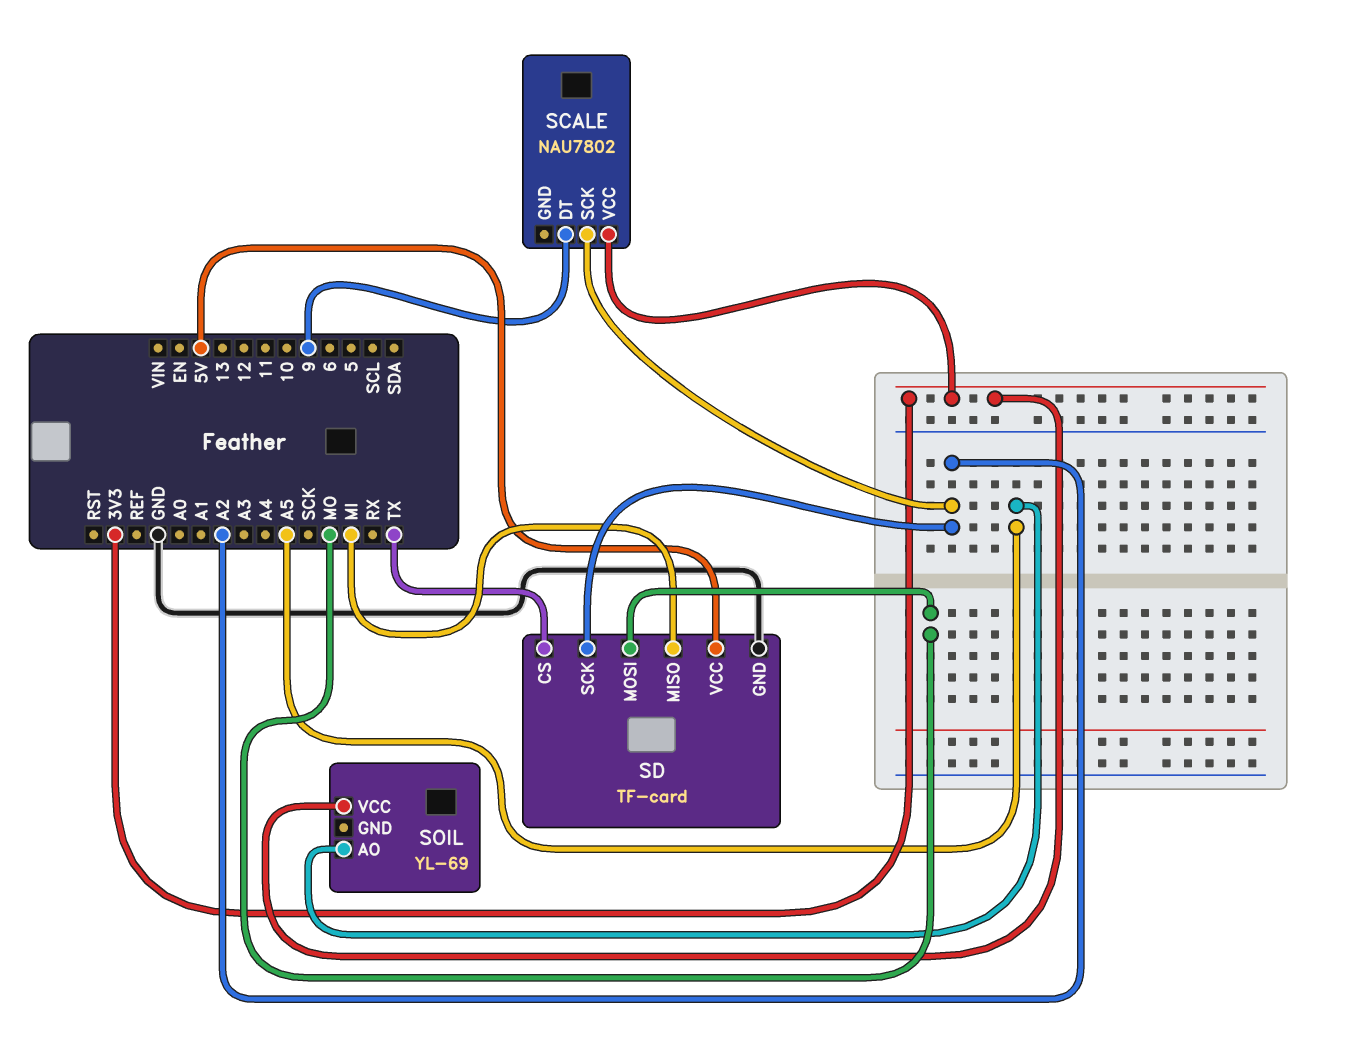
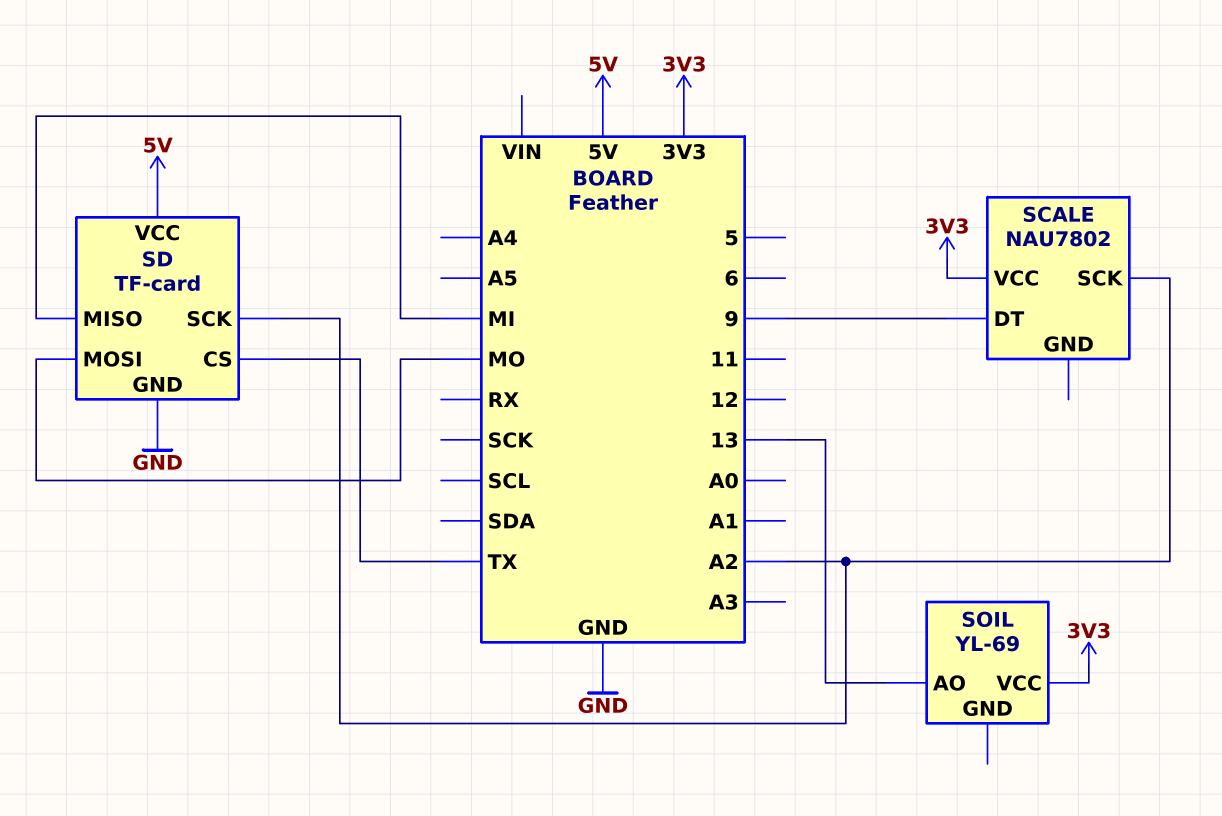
SOIL pin AO: A5 -> 13

